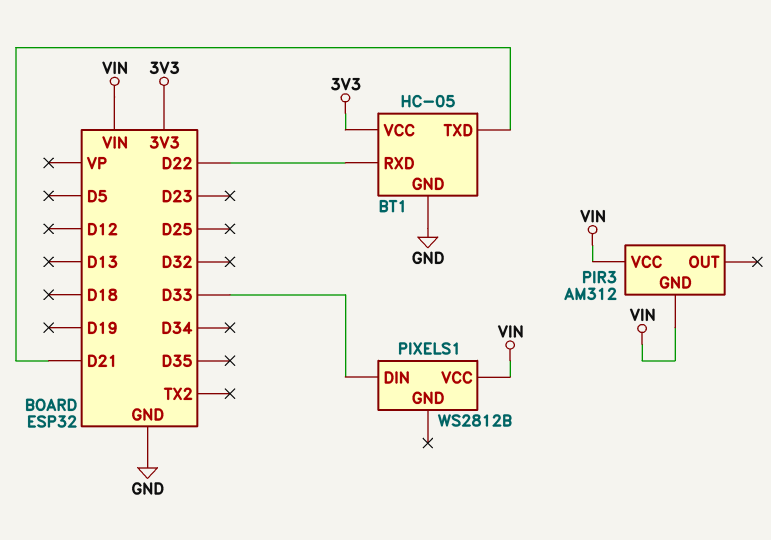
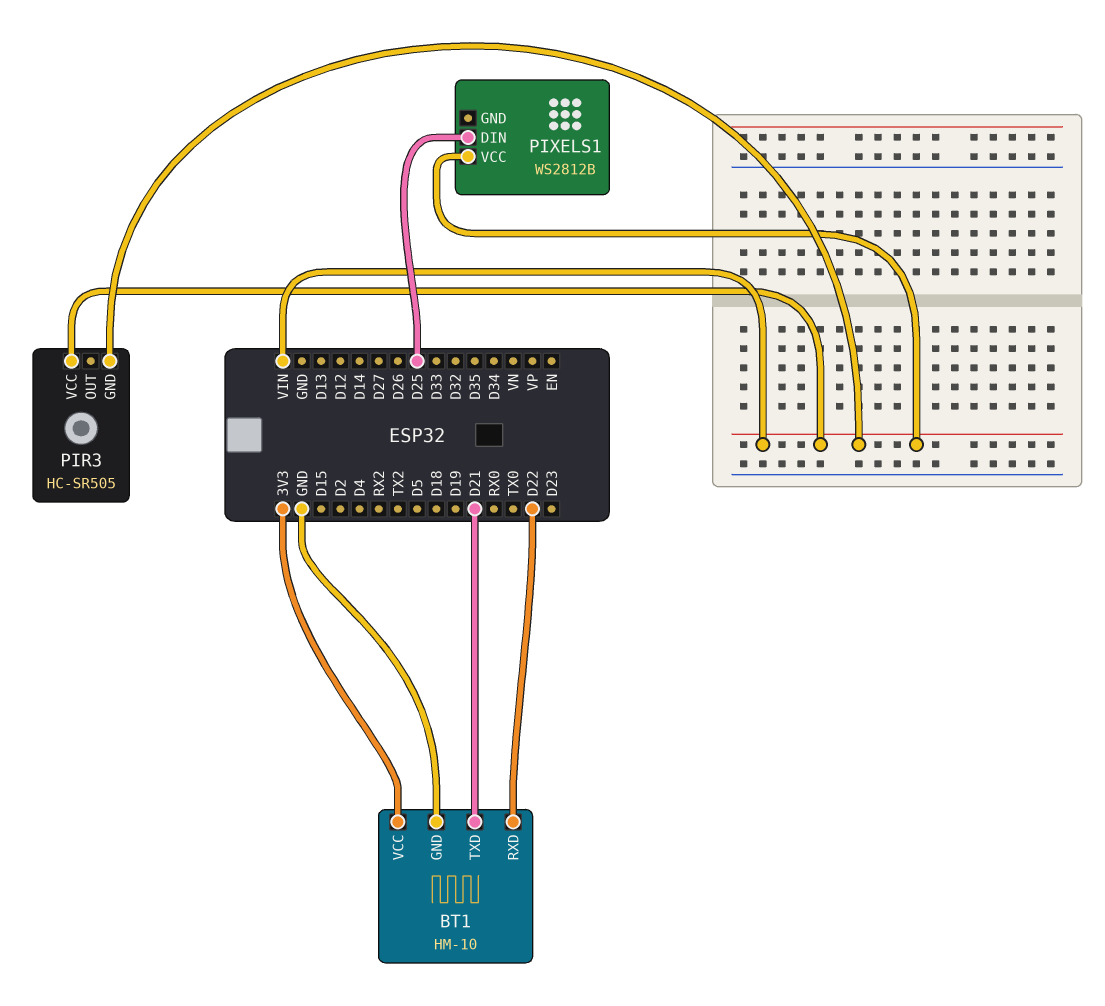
BT1: HC-05 -> HM-10
PIR3: AM312 -> HC-SR505
PIXELS1 pin DIN: D33 -> D25

